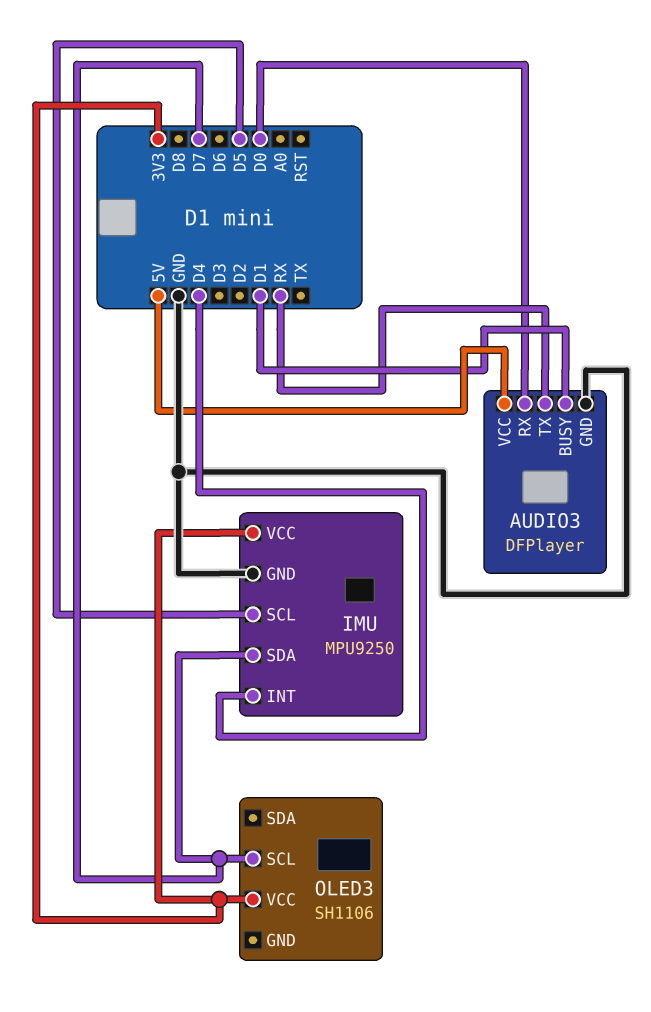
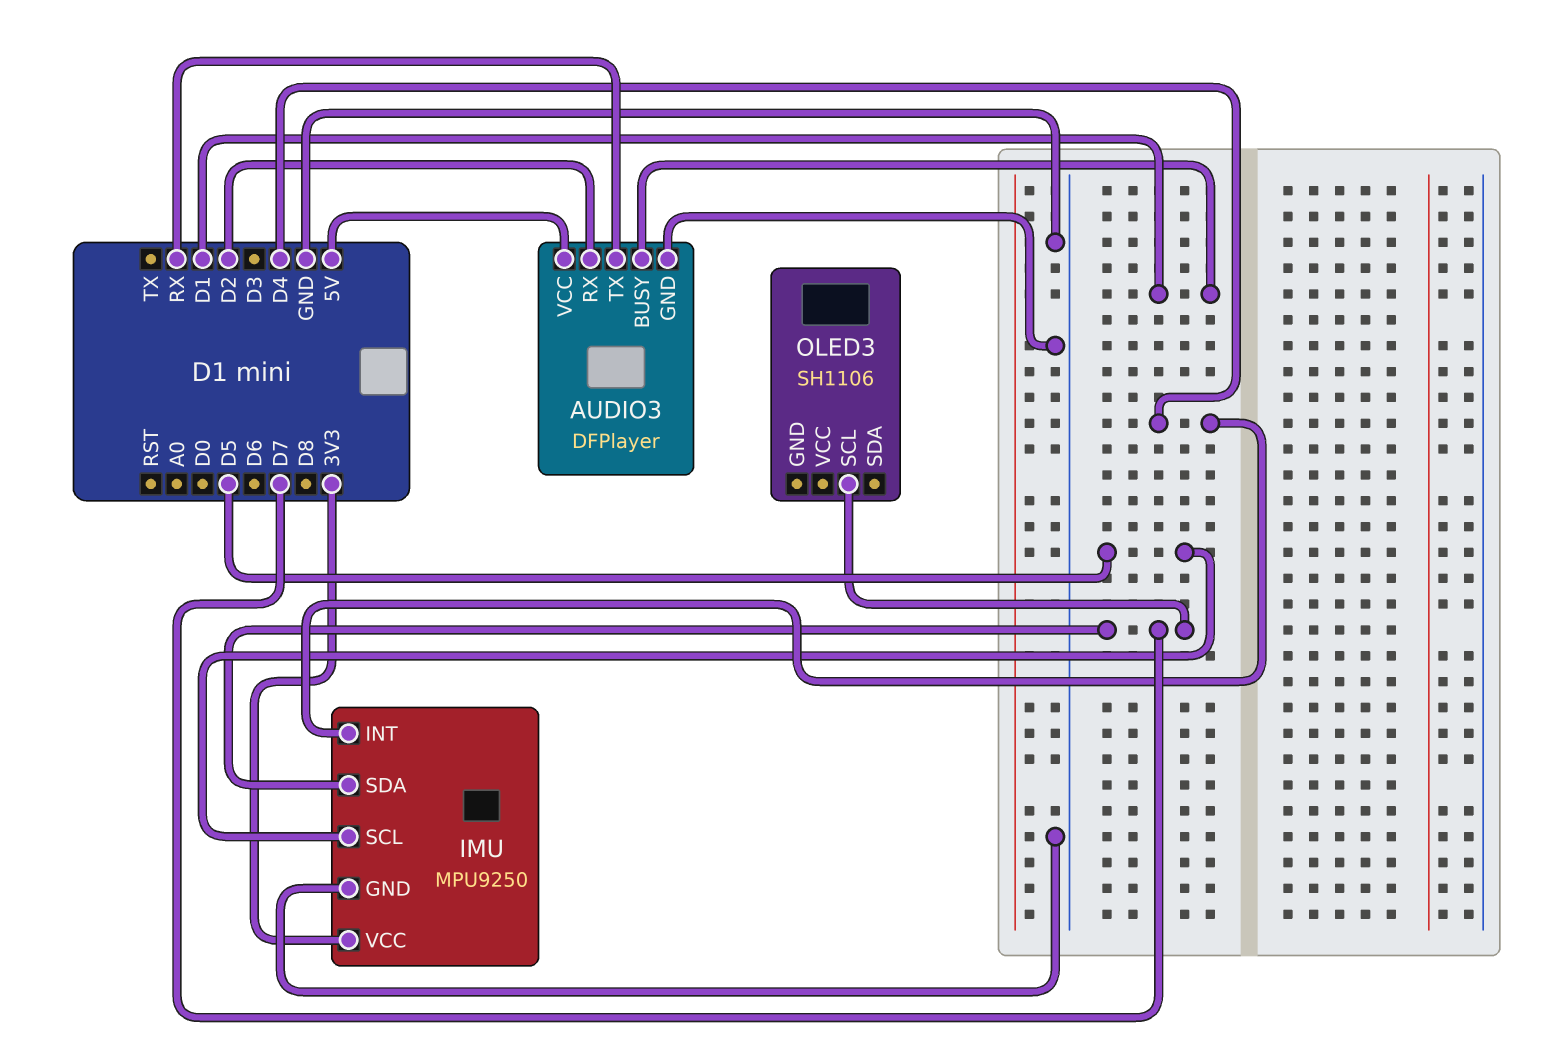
AUDIO3 pin RX: D0 -> D2
OLED3 pin VCC: 3V3 -> none

